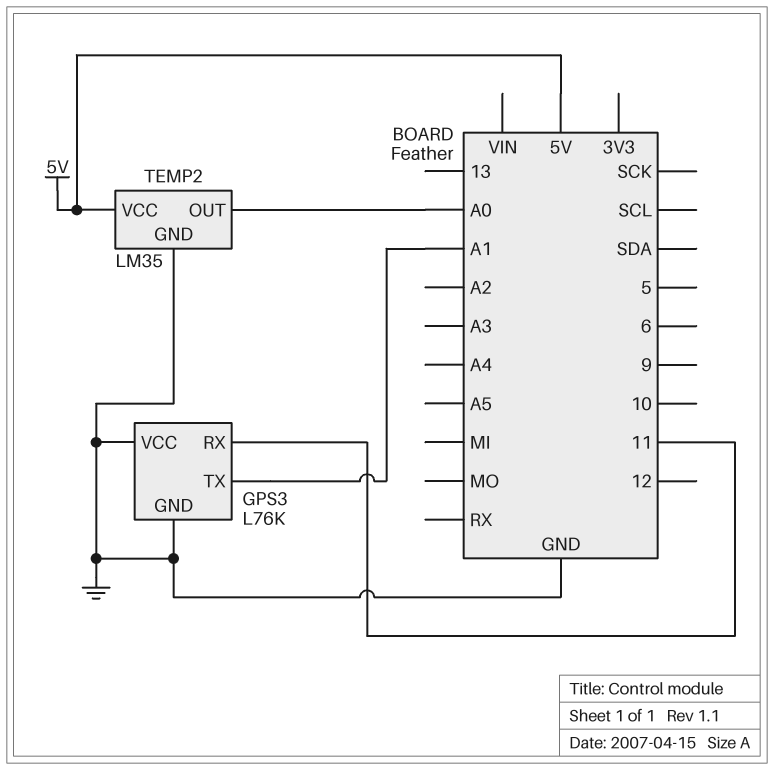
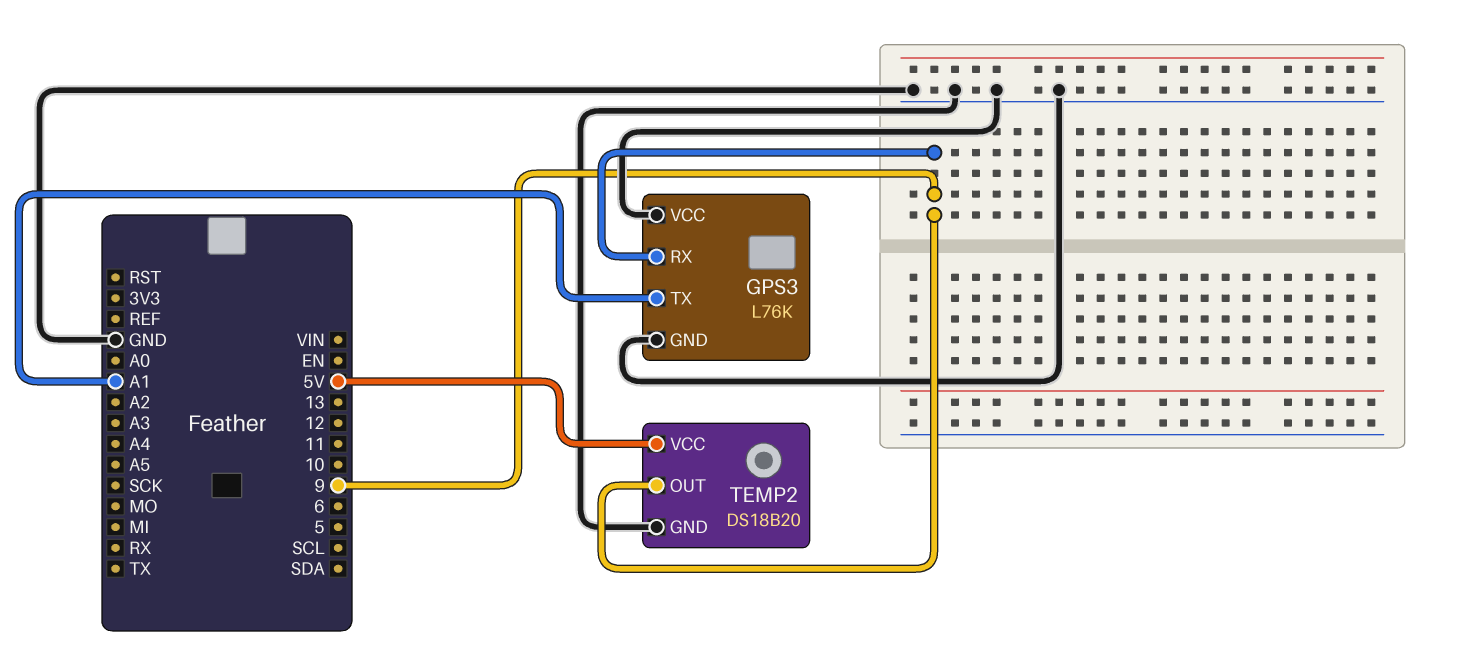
GPS3 pin RX: 11 -> 9
TEMP2: LM35 -> DS18B20
TEMP2 pin OUT: A0 -> 9

